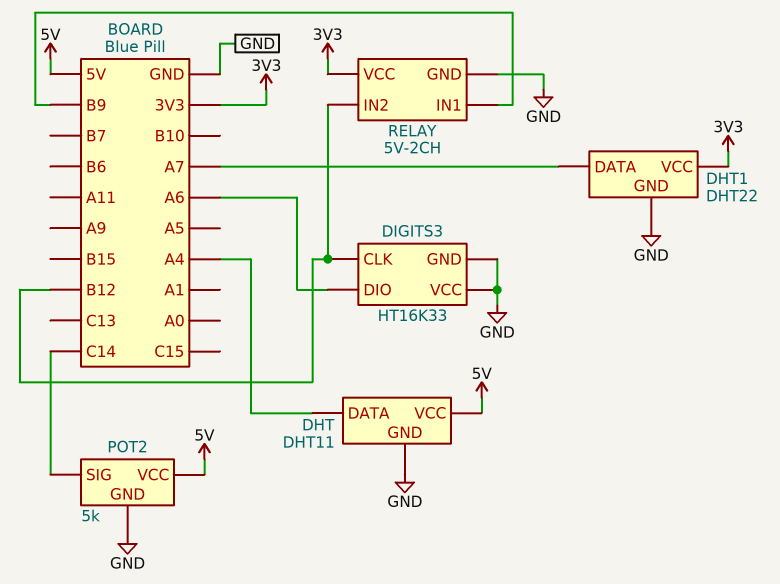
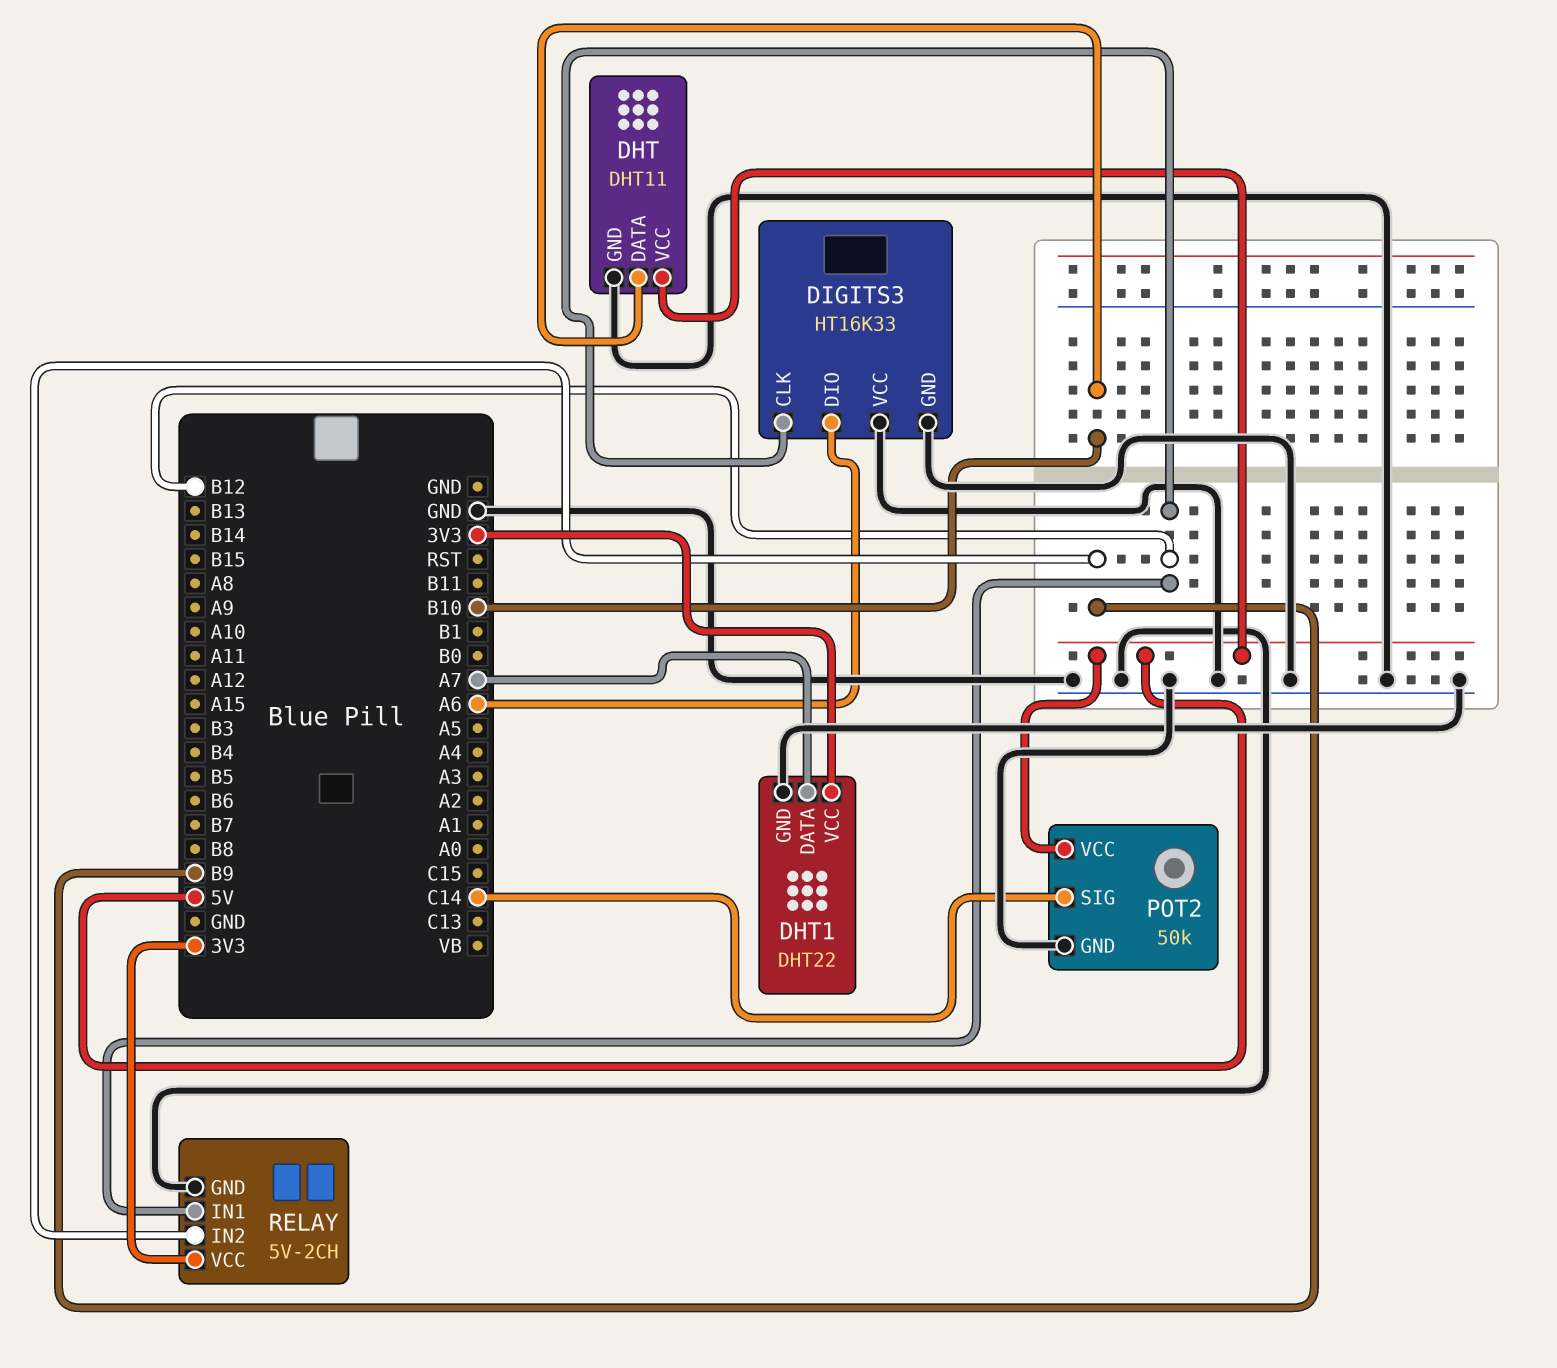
DHT pin DATA: A4 -> B10
POT2: 5k -> 50k
RELAY pin IN1: B9 -> B12
RELAY pin IN2: B12 -> B9

